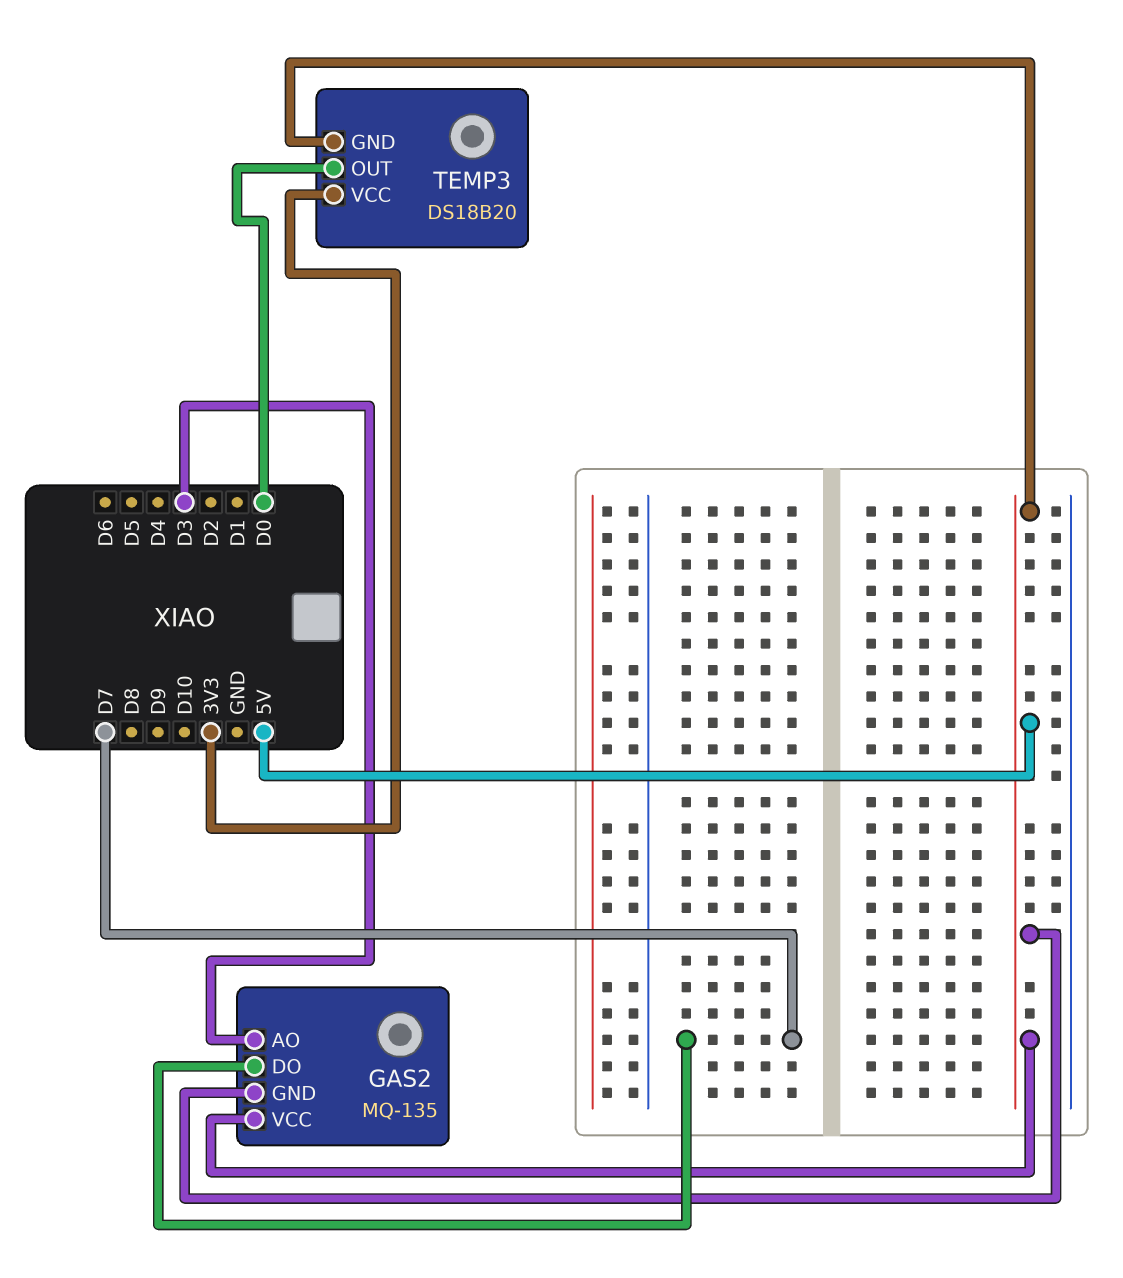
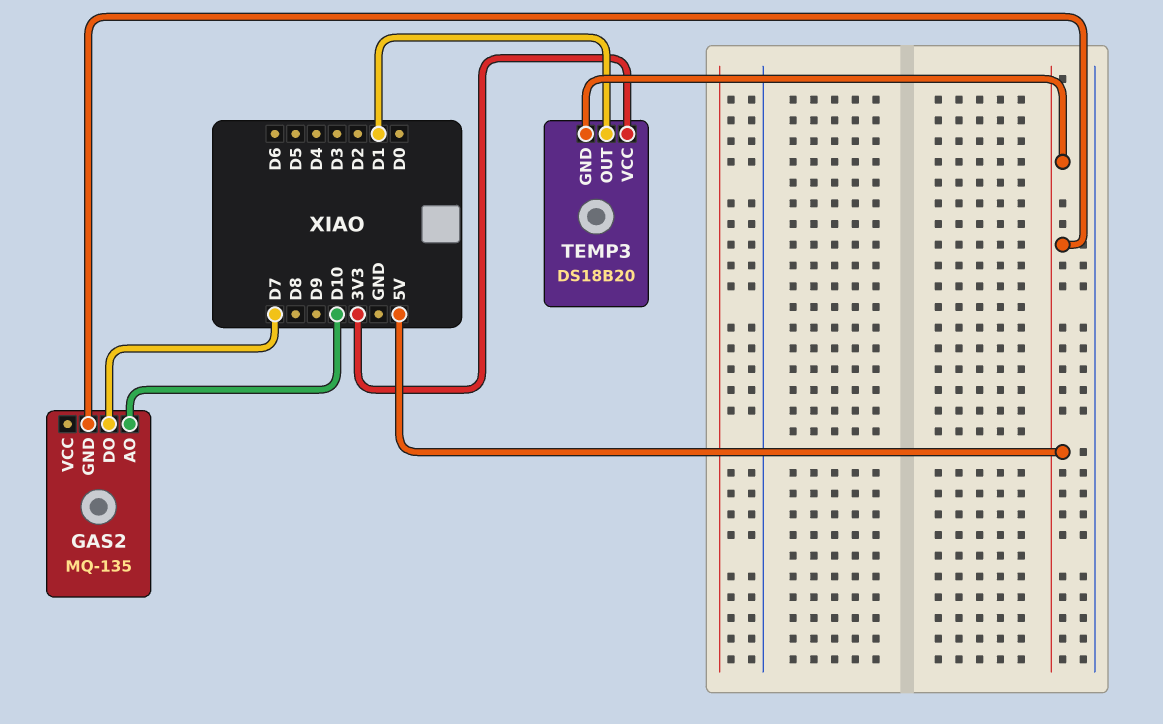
GAS2 pin AO: D3 -> D10
GAS2 pin VCC: 5V -> none
TEMP3 pin OUT: D0 -> D1

